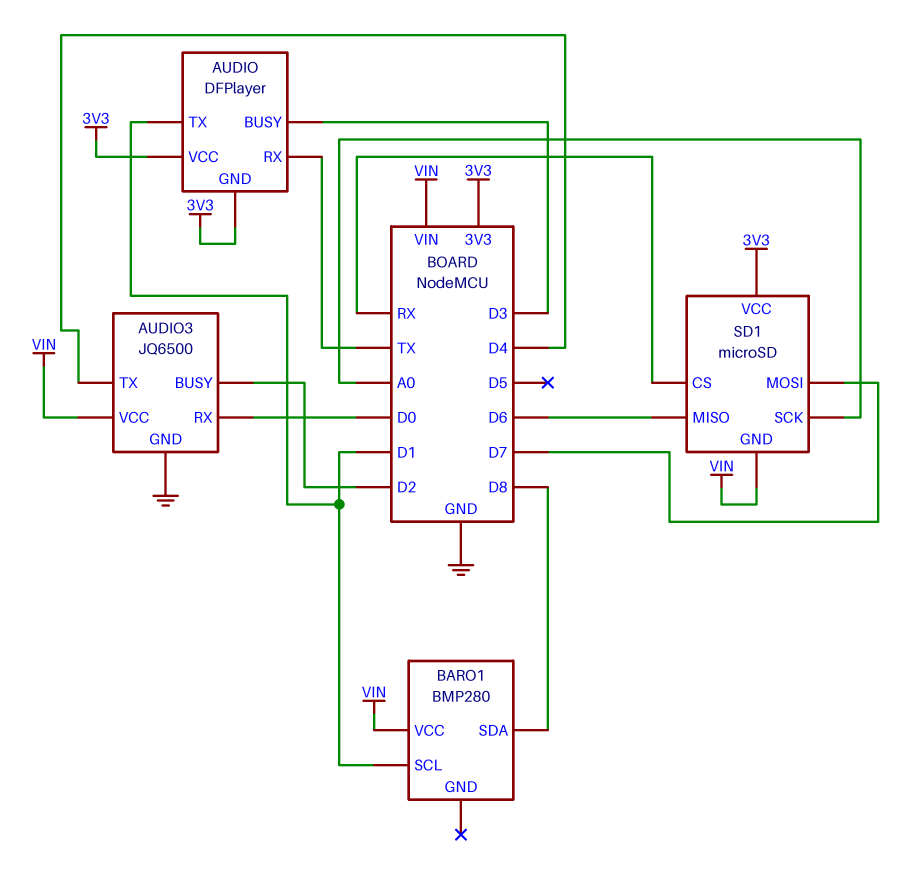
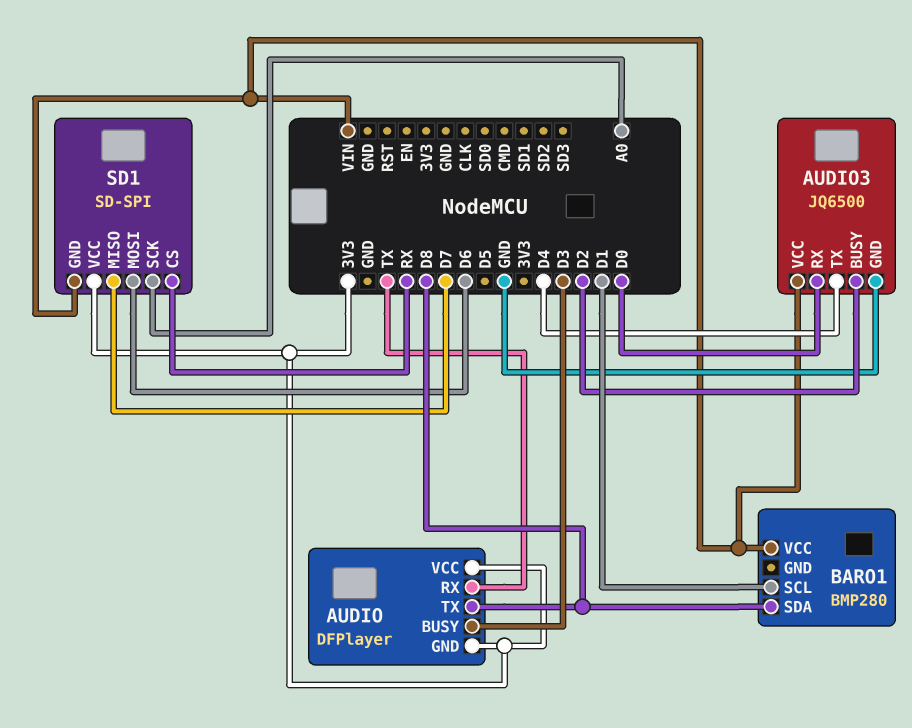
AUDIO pin TX: D1 -> D8
SD1: microSD -> SD-SPI
SD1 pin MISO: D6 -> D7
SD1 pin MOSI: D7 -> D6

